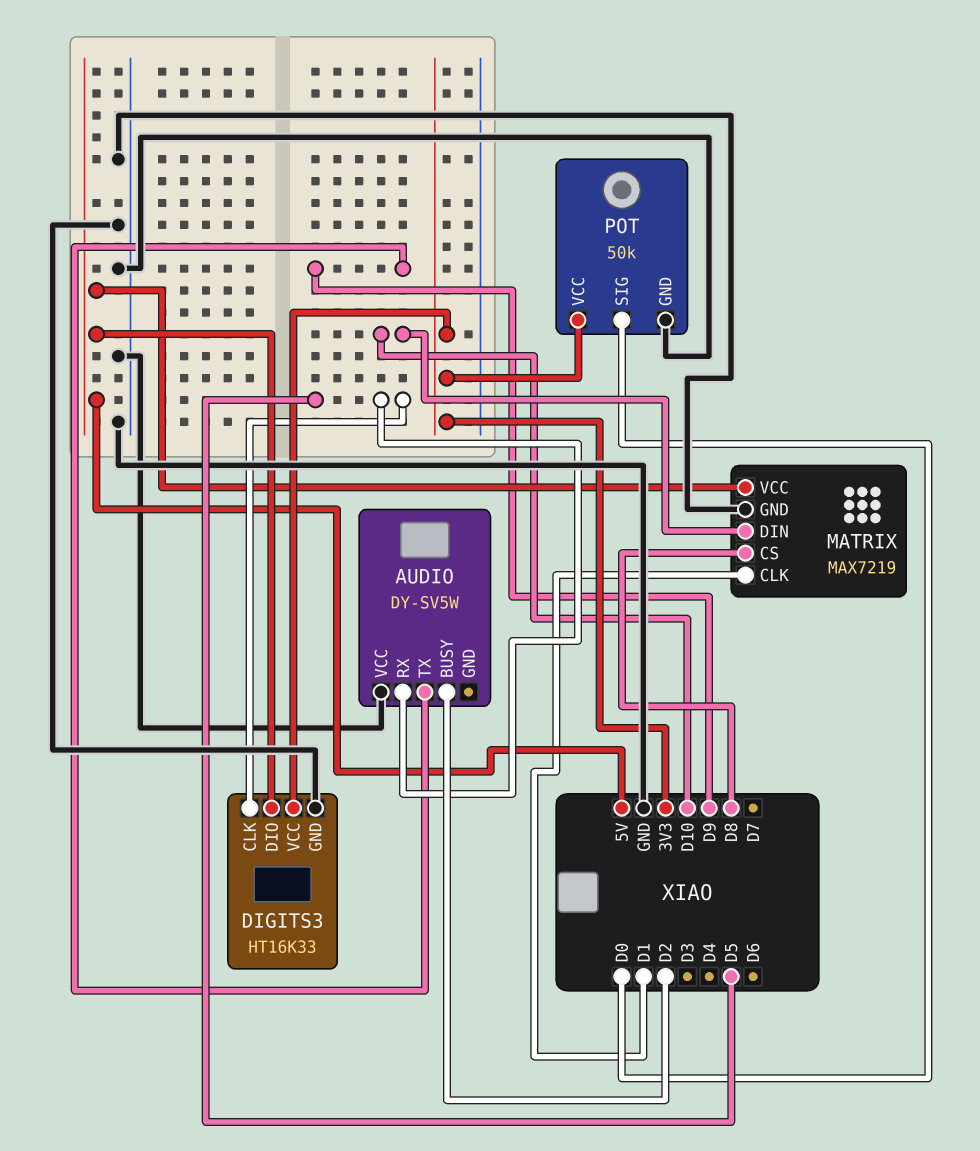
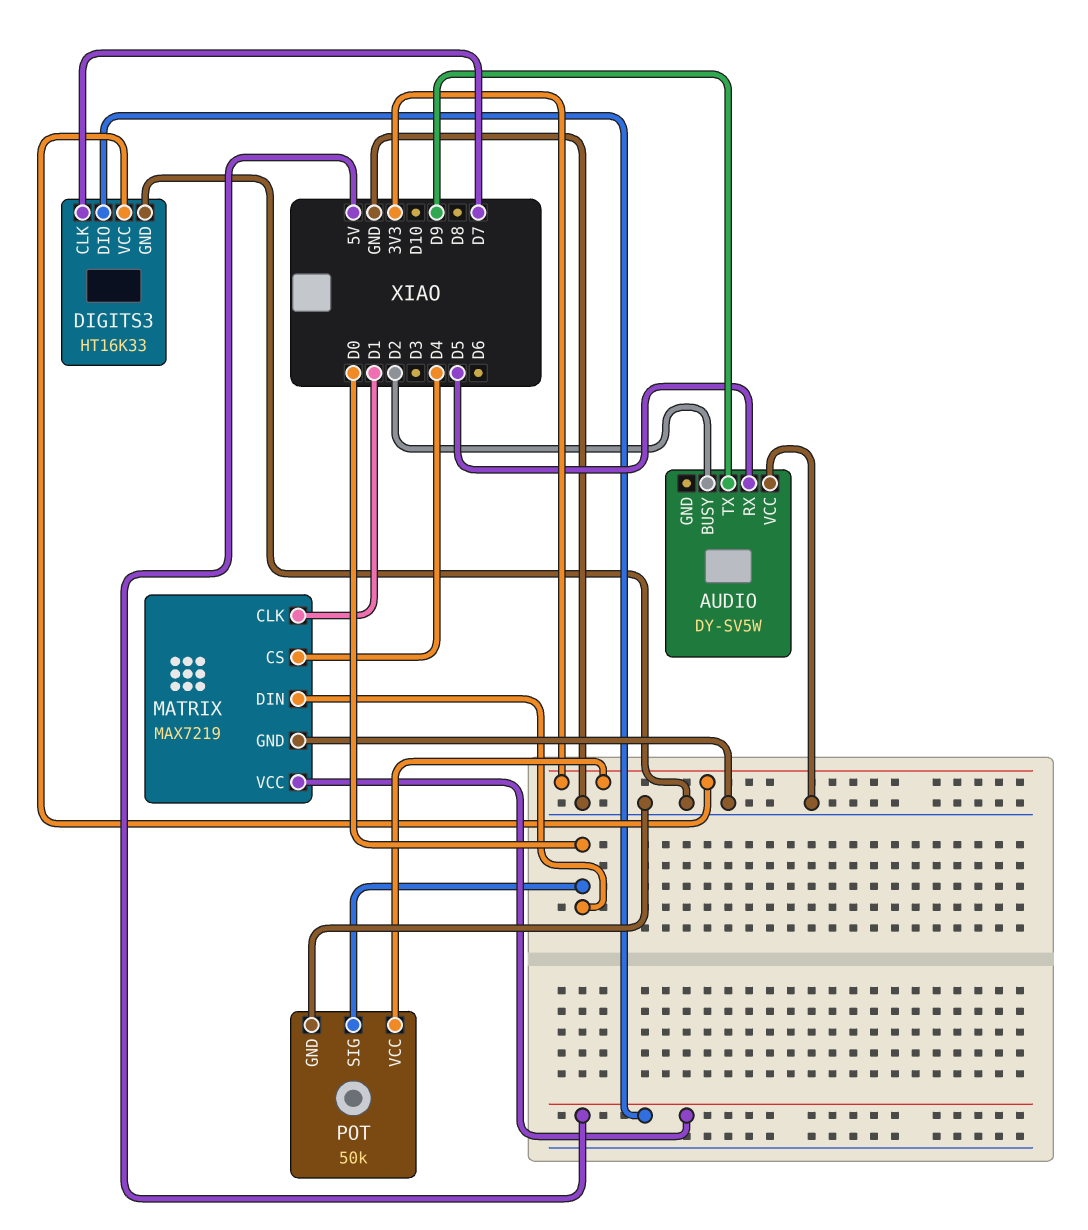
DIGITS3 pin CLK: D5 -> D7
MATRIX pin CS: D8 -> D4
MATRIX pin DIN: D10 -> D0

